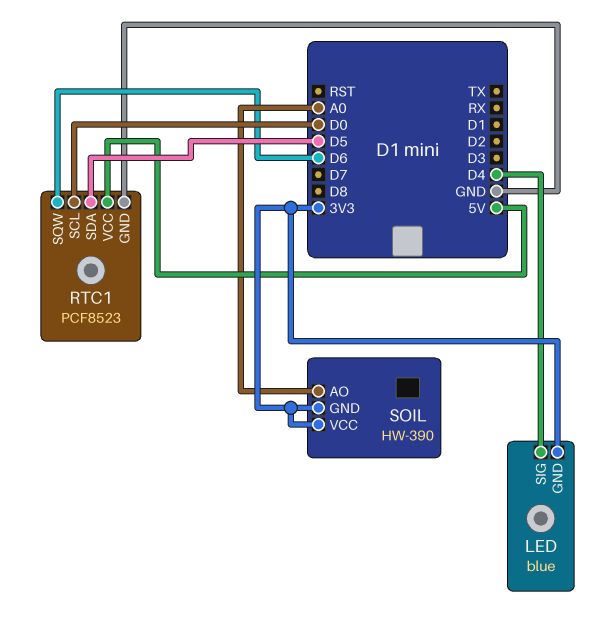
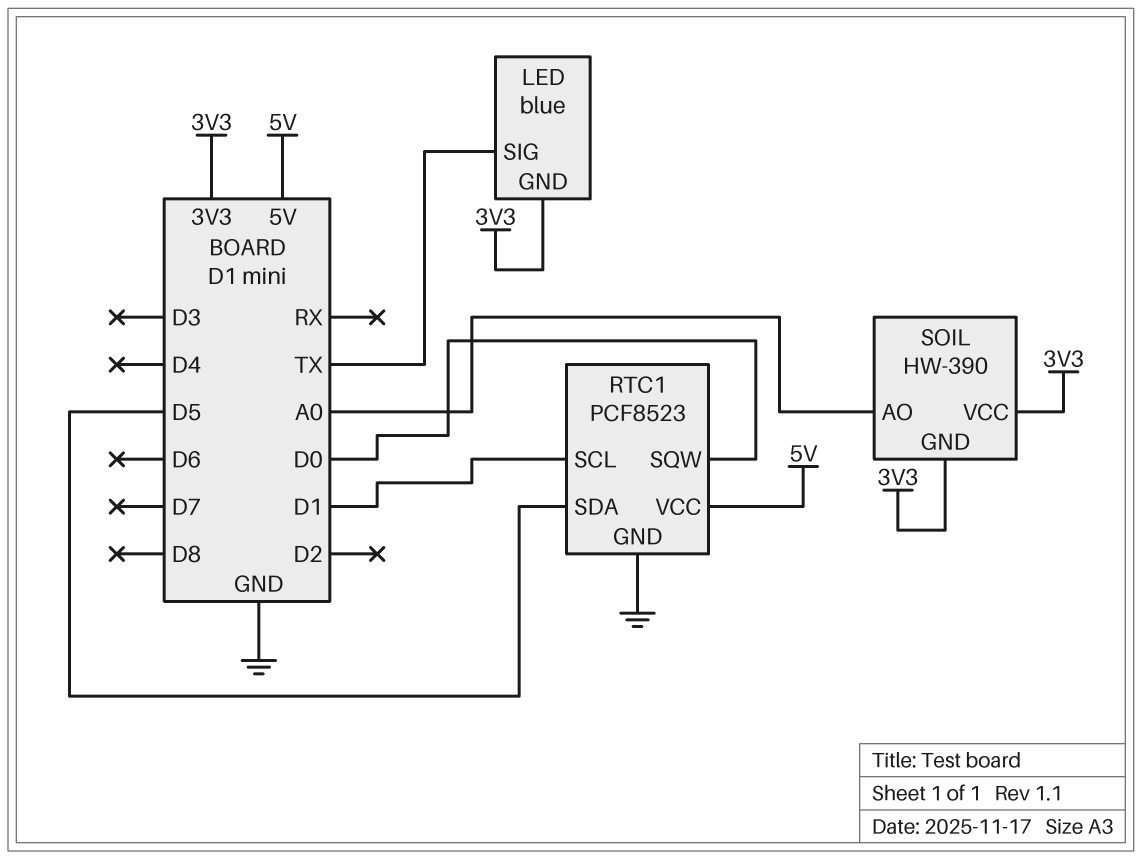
LED pin SIG: D4 -> TX
RTC1 pin SCL: D0 -> D1
RTC1 pin SQW: D6 -> D0

